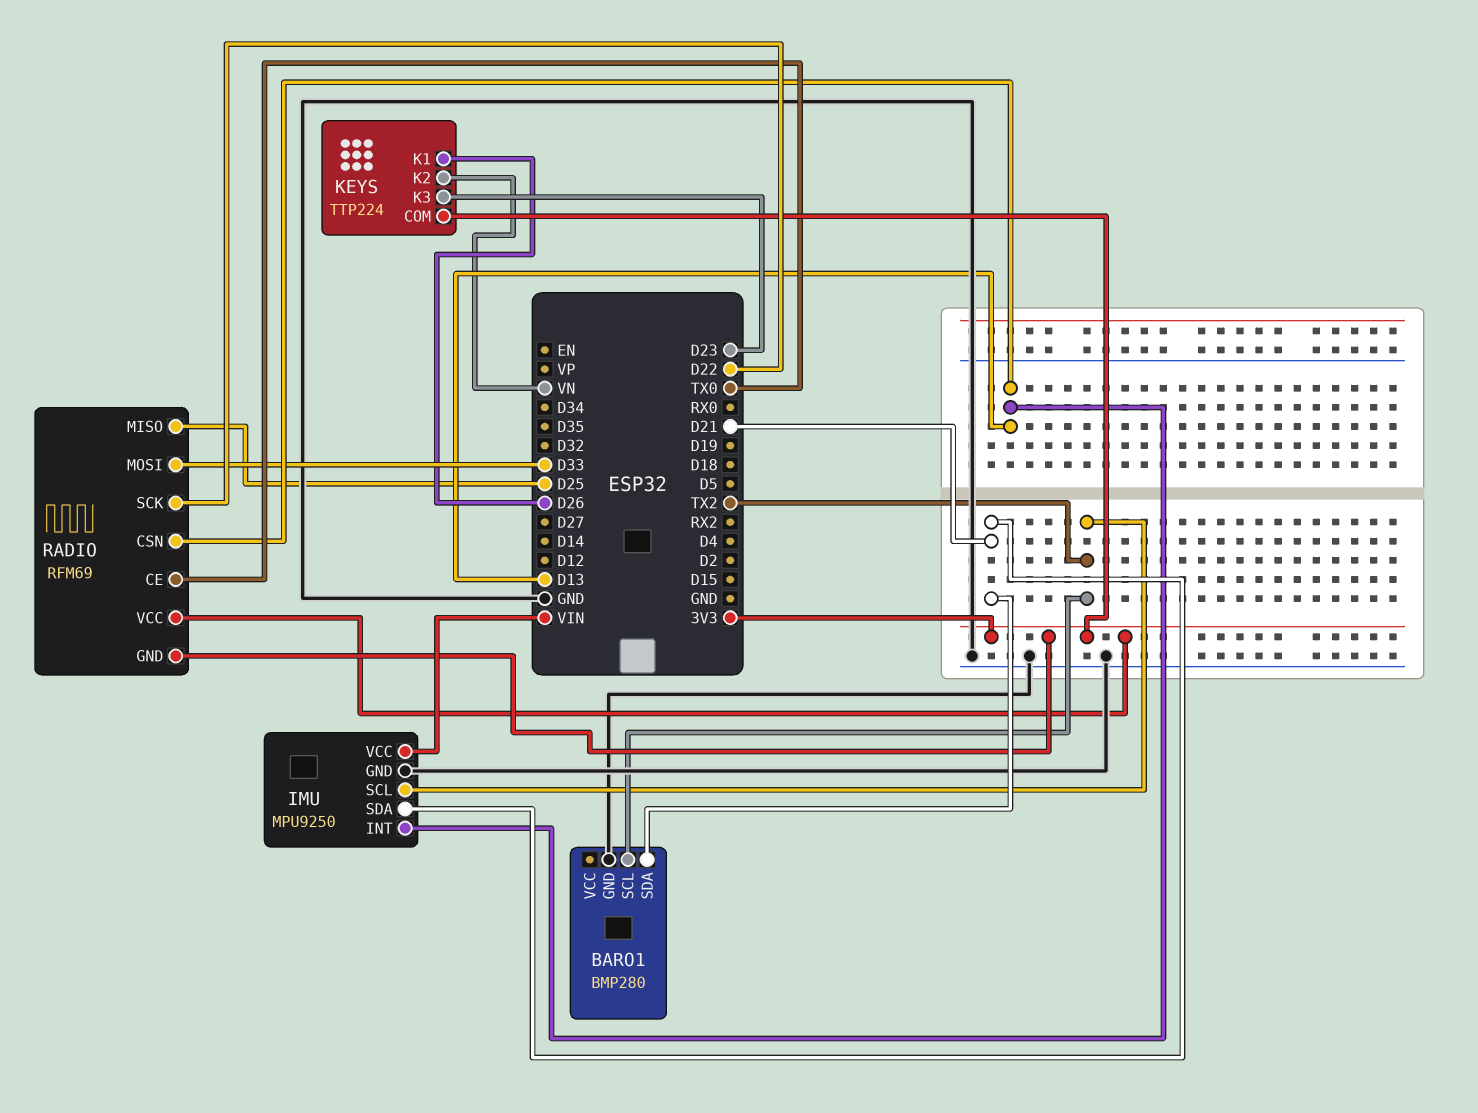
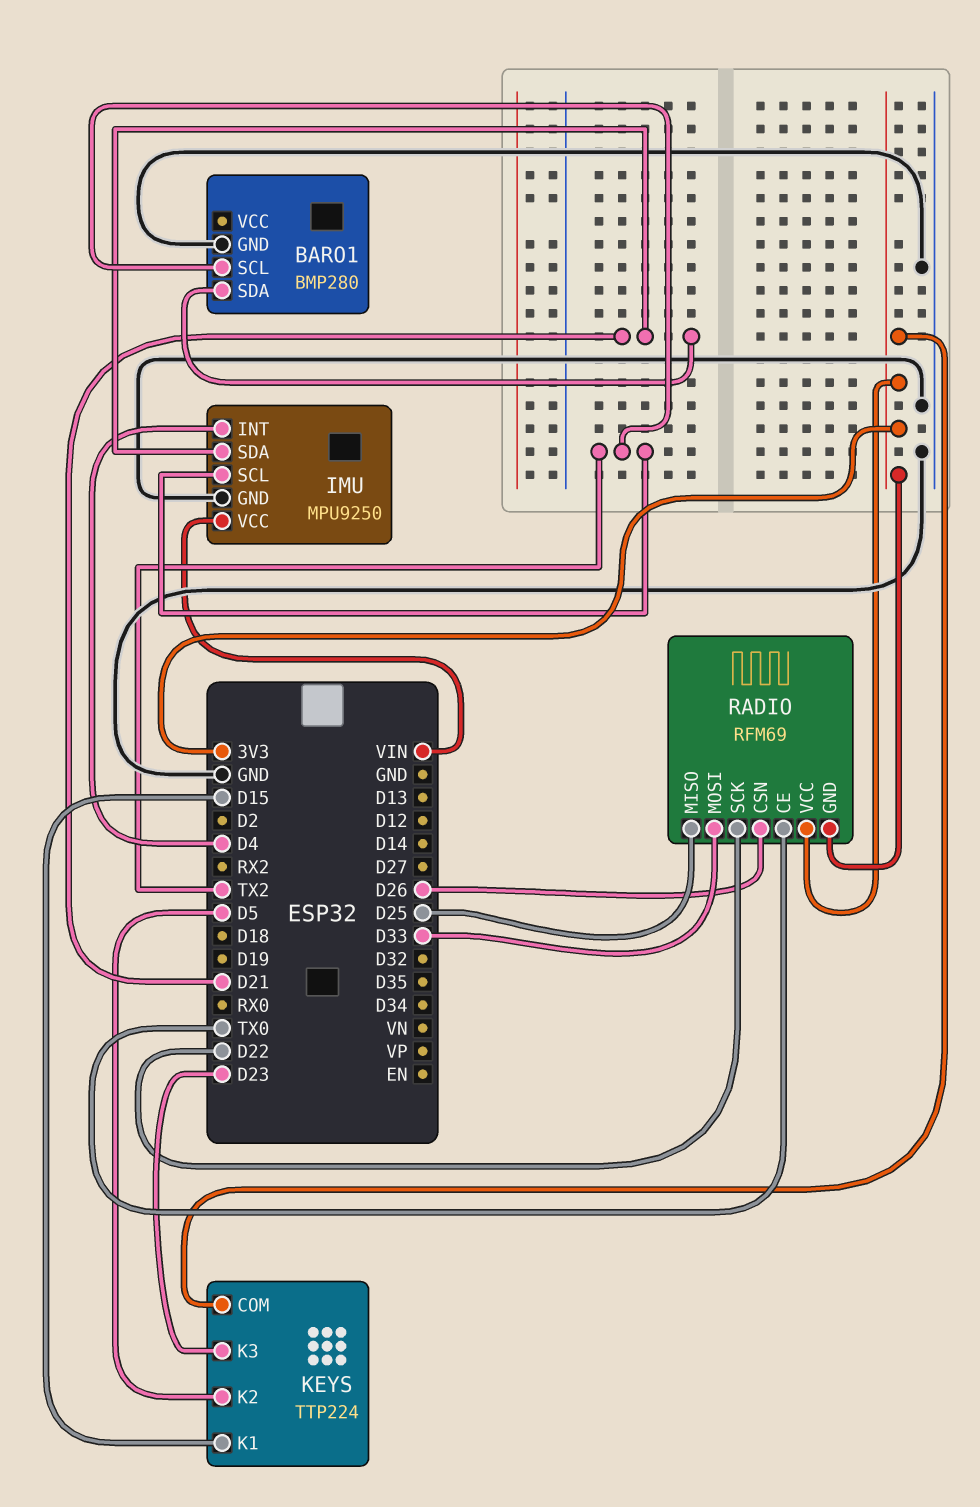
IMU pin INT: D13 -> D4
KEYS pin K1: D26 -> D15
KEYS pin K2: VN -> D5
RADIO pin CSN: D13 -> D26

